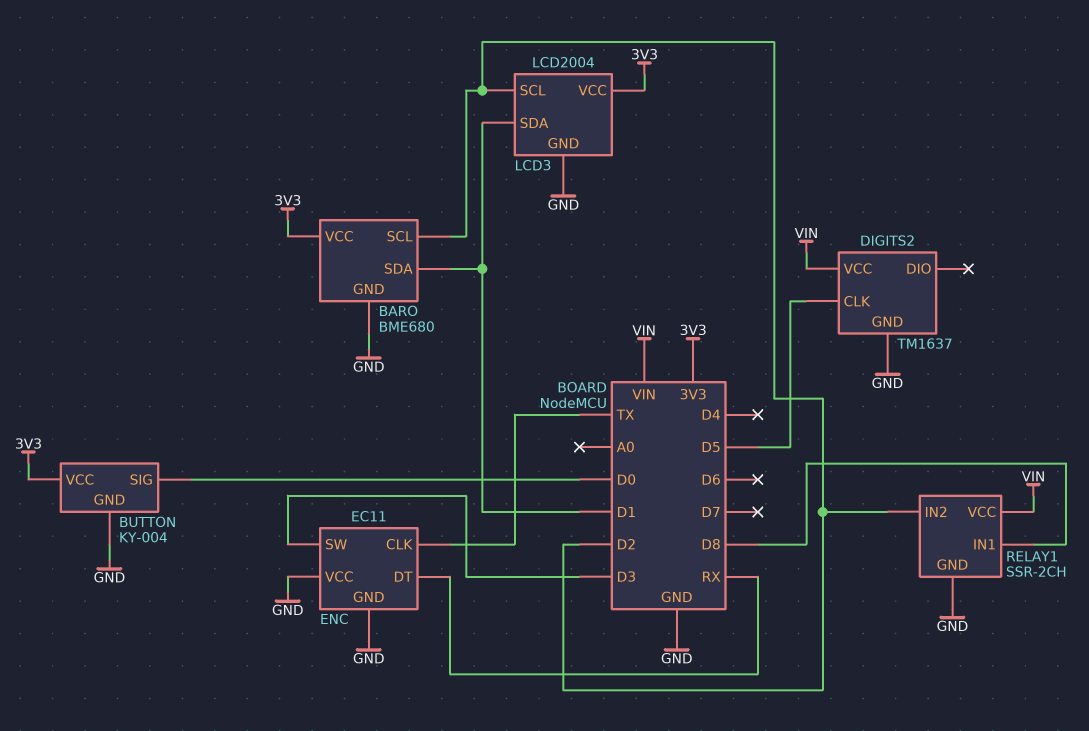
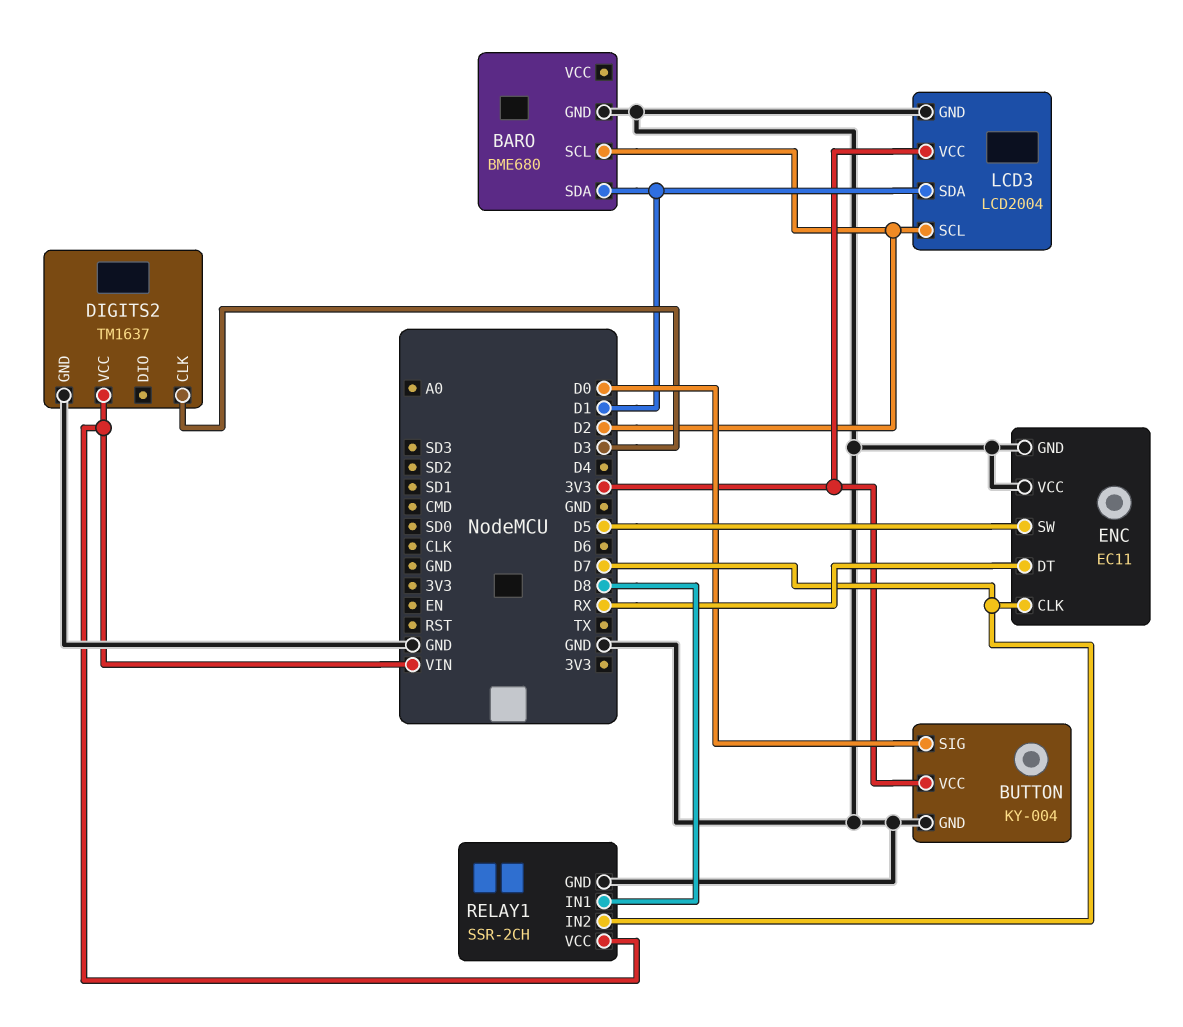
BARO pin VCC: 3V3 -> none
DIGITS2 pin CLK: D5 -> D3
ENC pin CLK: TX -> D7
ENC pin SW: D3 -> D5
RELAY1 pin IN2: D2 -> D7

